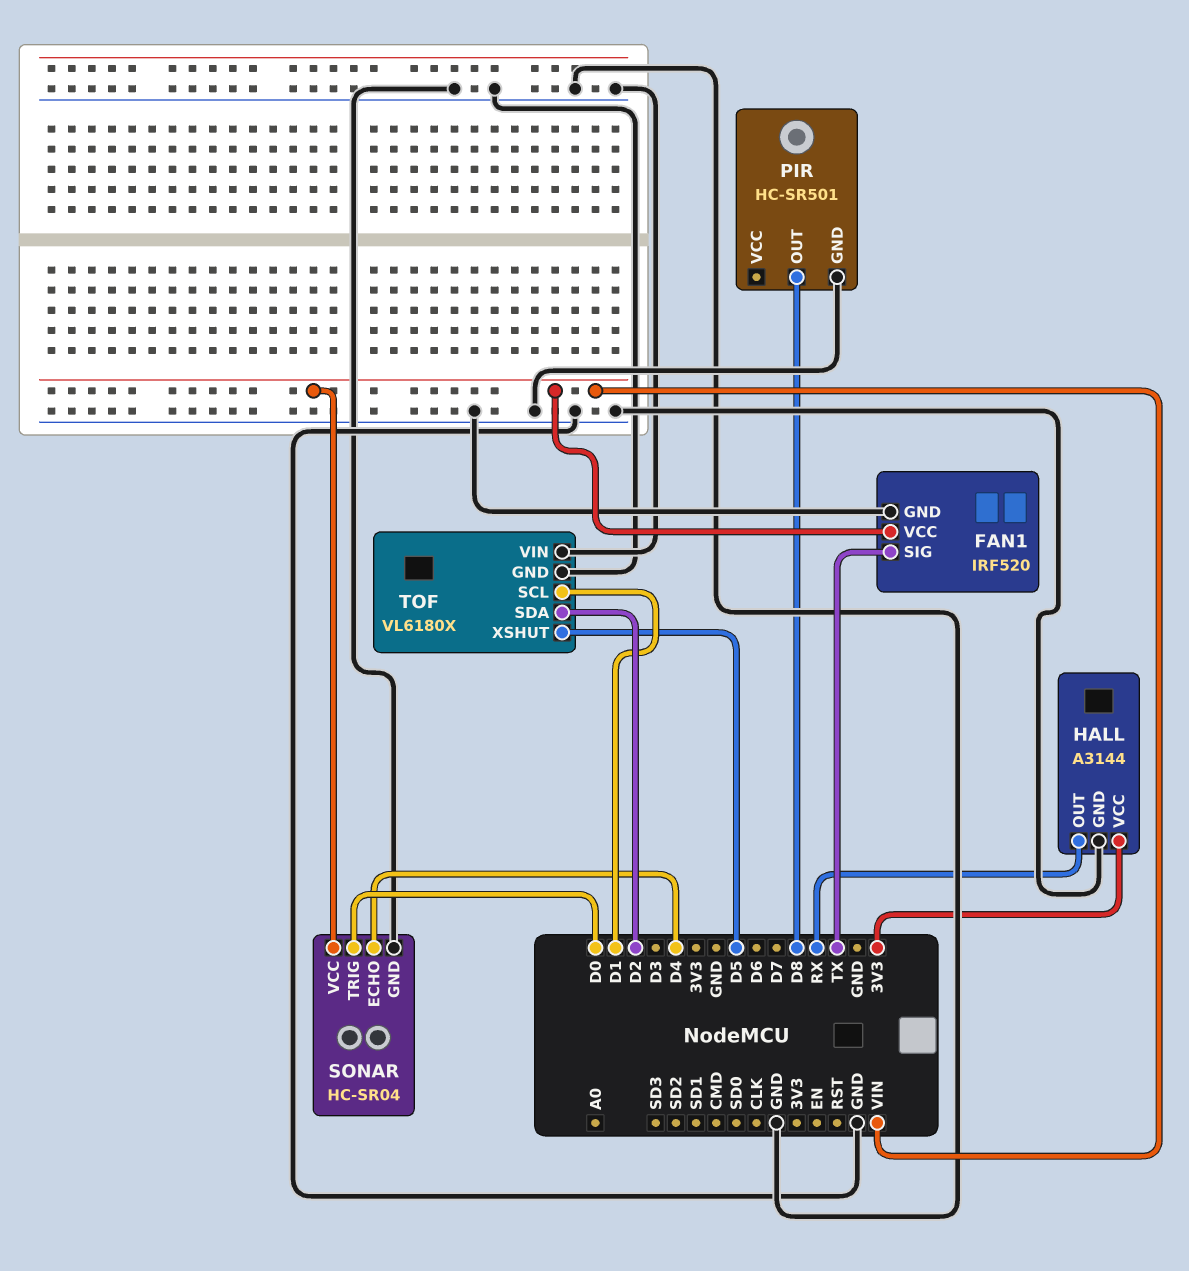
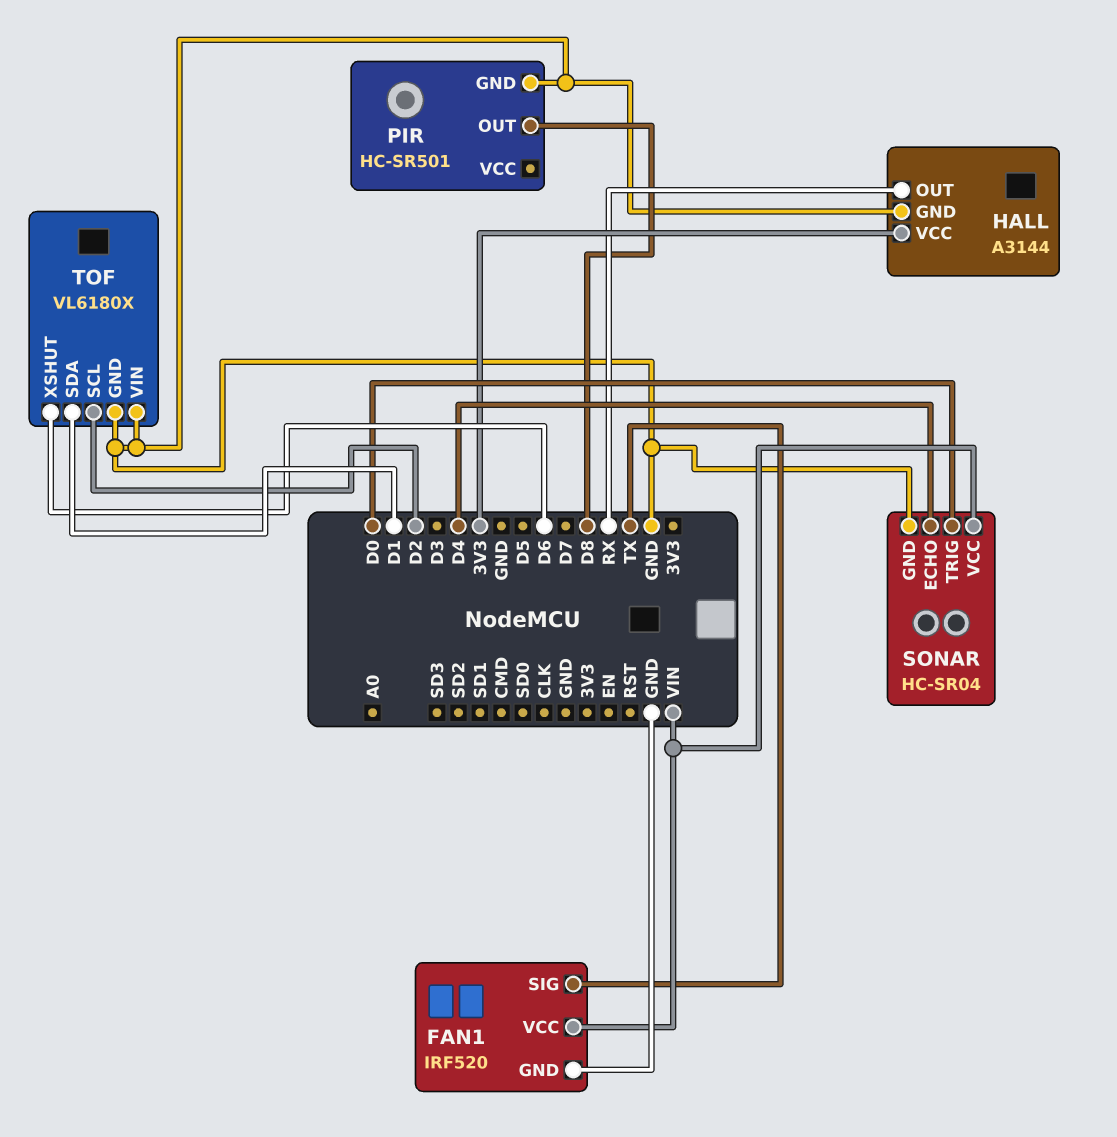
TOF pin SCL: D1 -> D2
TOF pin SDA: D2 -> D1
TOF pin XSHUT: D5 -> D6

